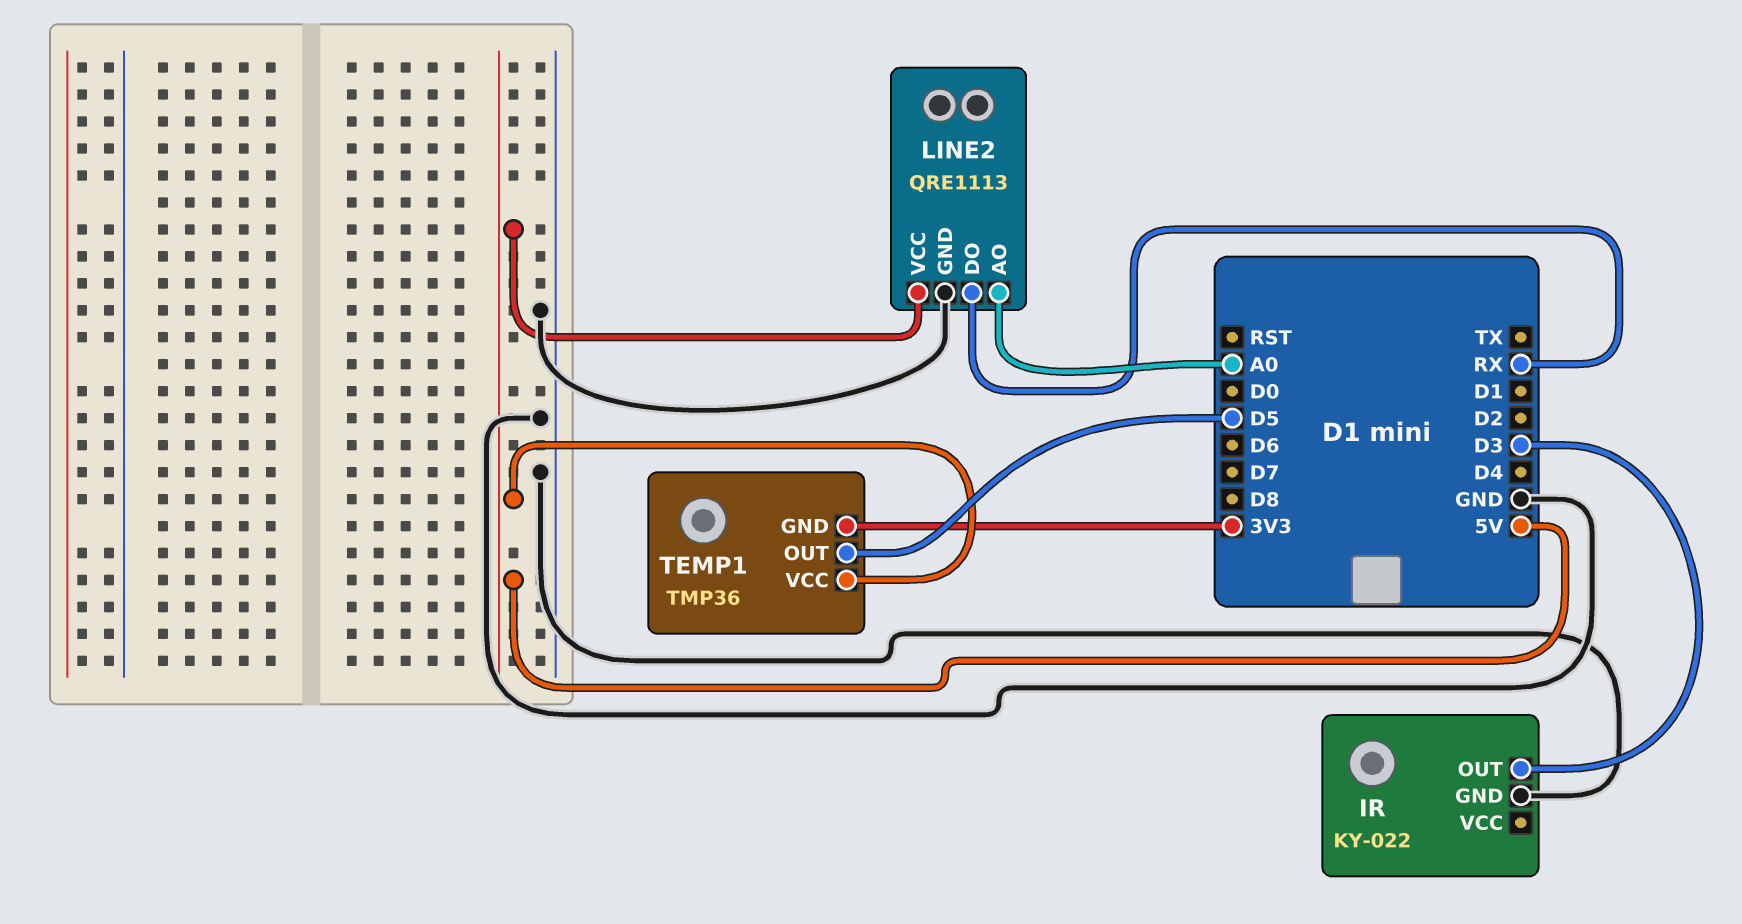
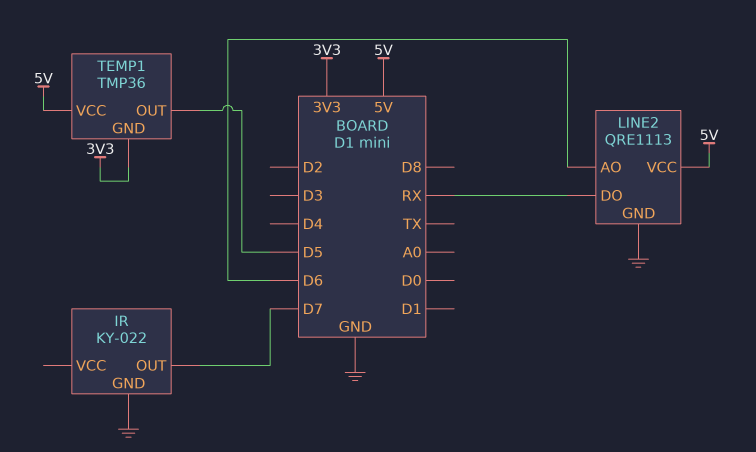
IR pin OUT: D3 -> D7
LINE2 pin AO: A0 -> D6

